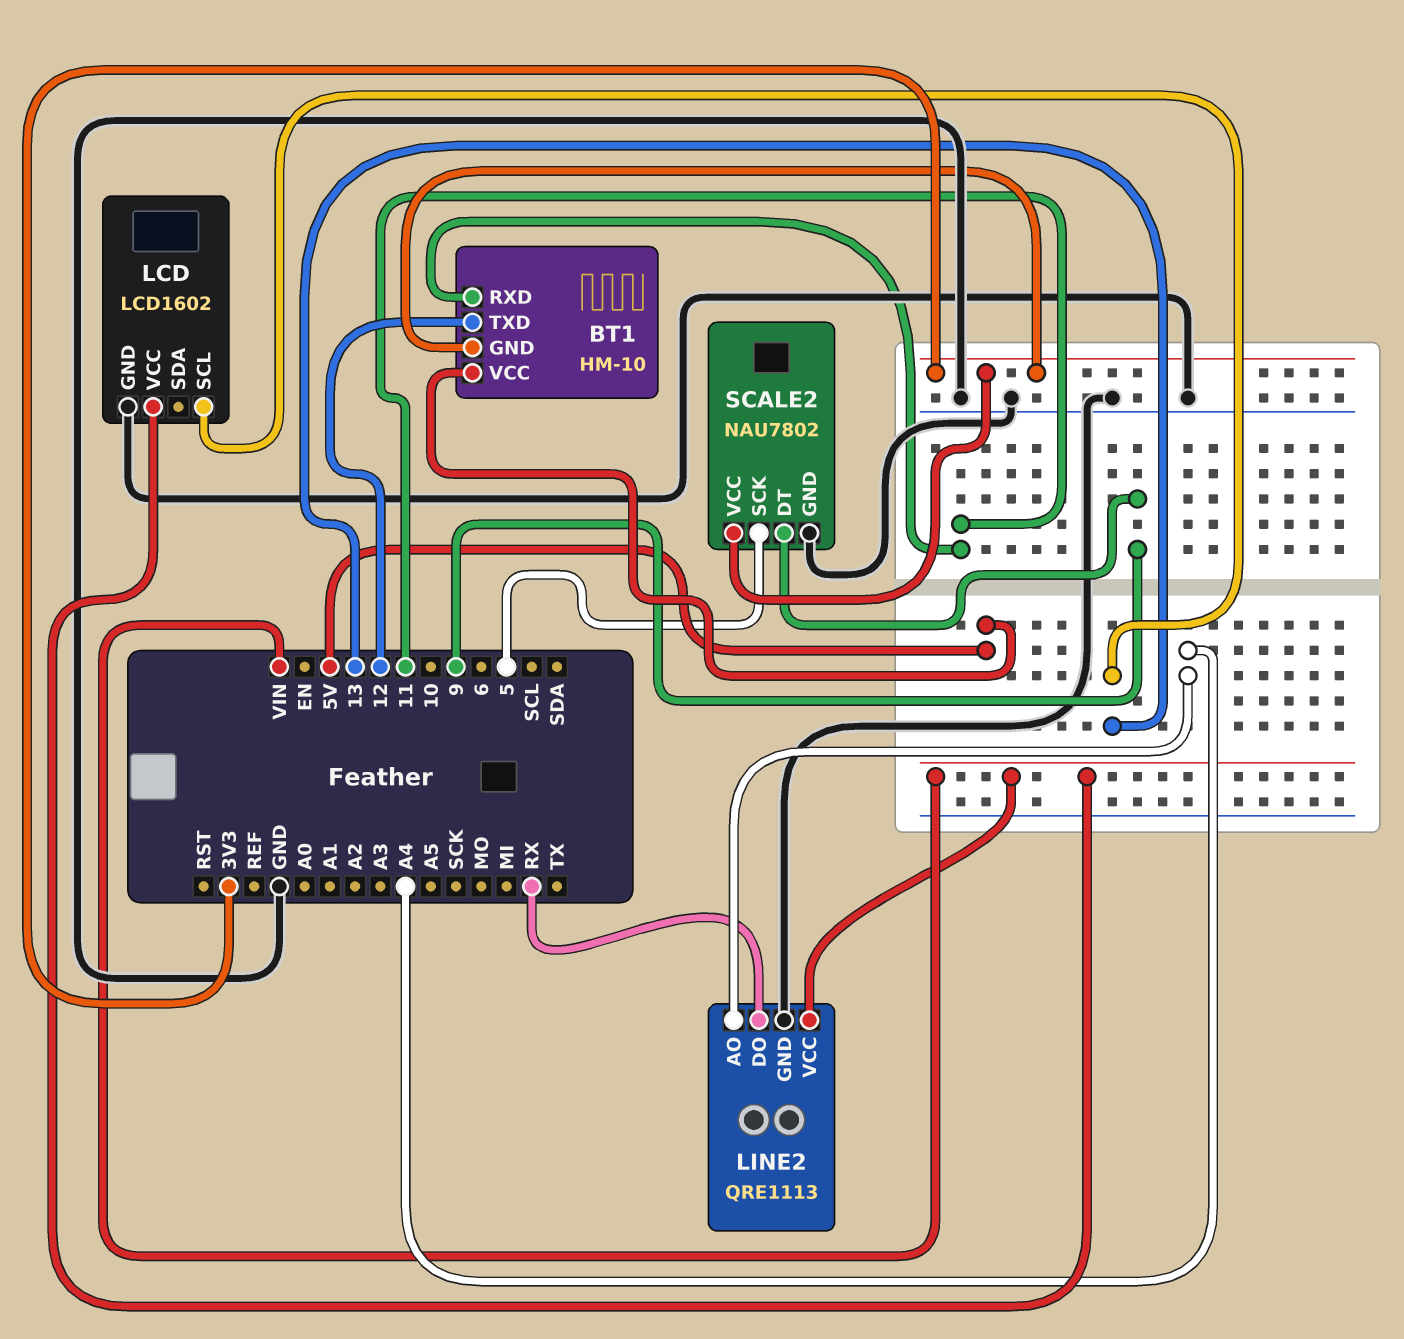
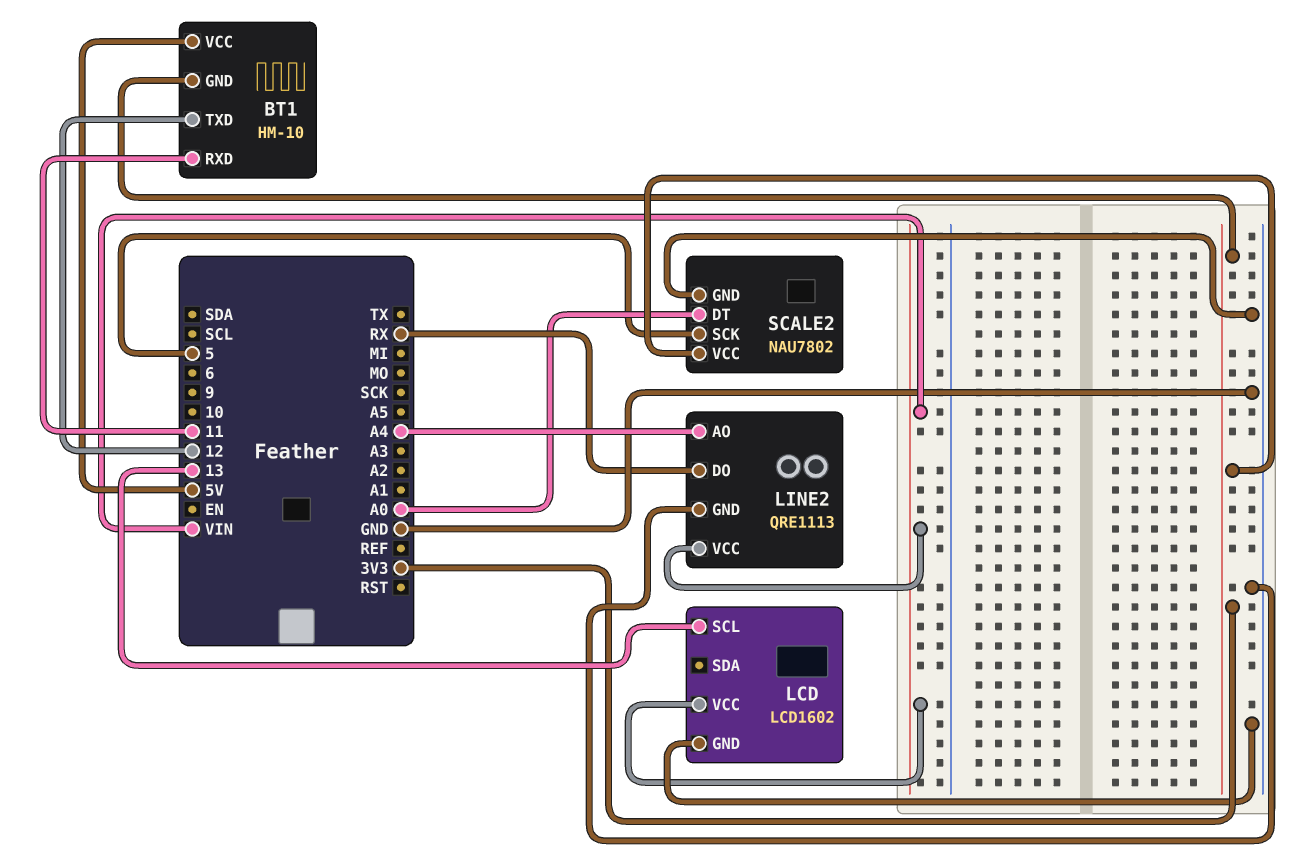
SCALE2 pin DT: 9 -> A0

